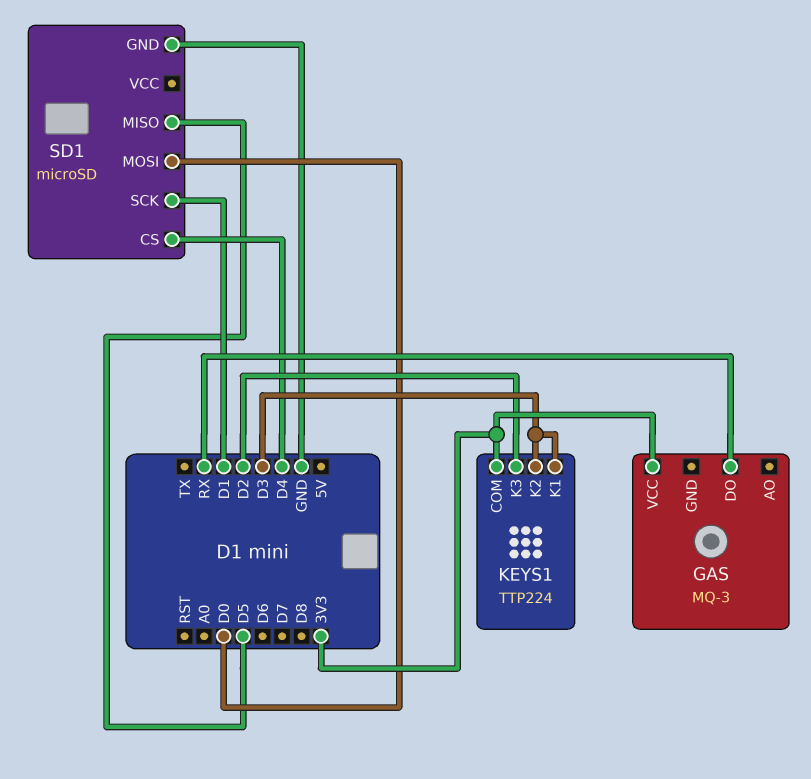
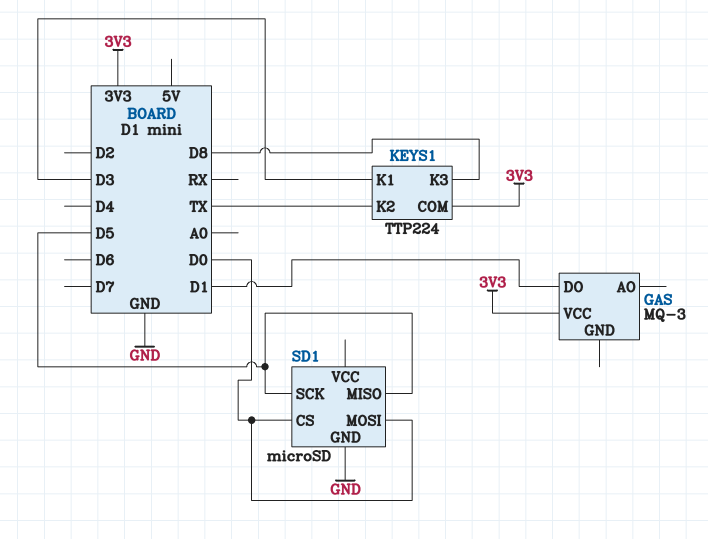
GAS pin DO: RX -> D1
KEYS1 pin K2: D3 -> TX
KEYS1 pin K3: D2 -> D8
SD1 pin CS: D4 -> D0
SD1 pin SCK: D1 -> D5

